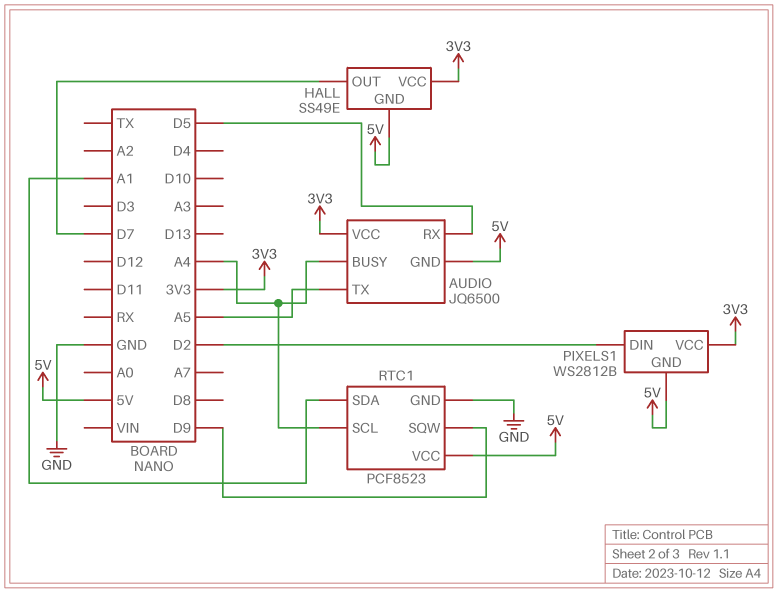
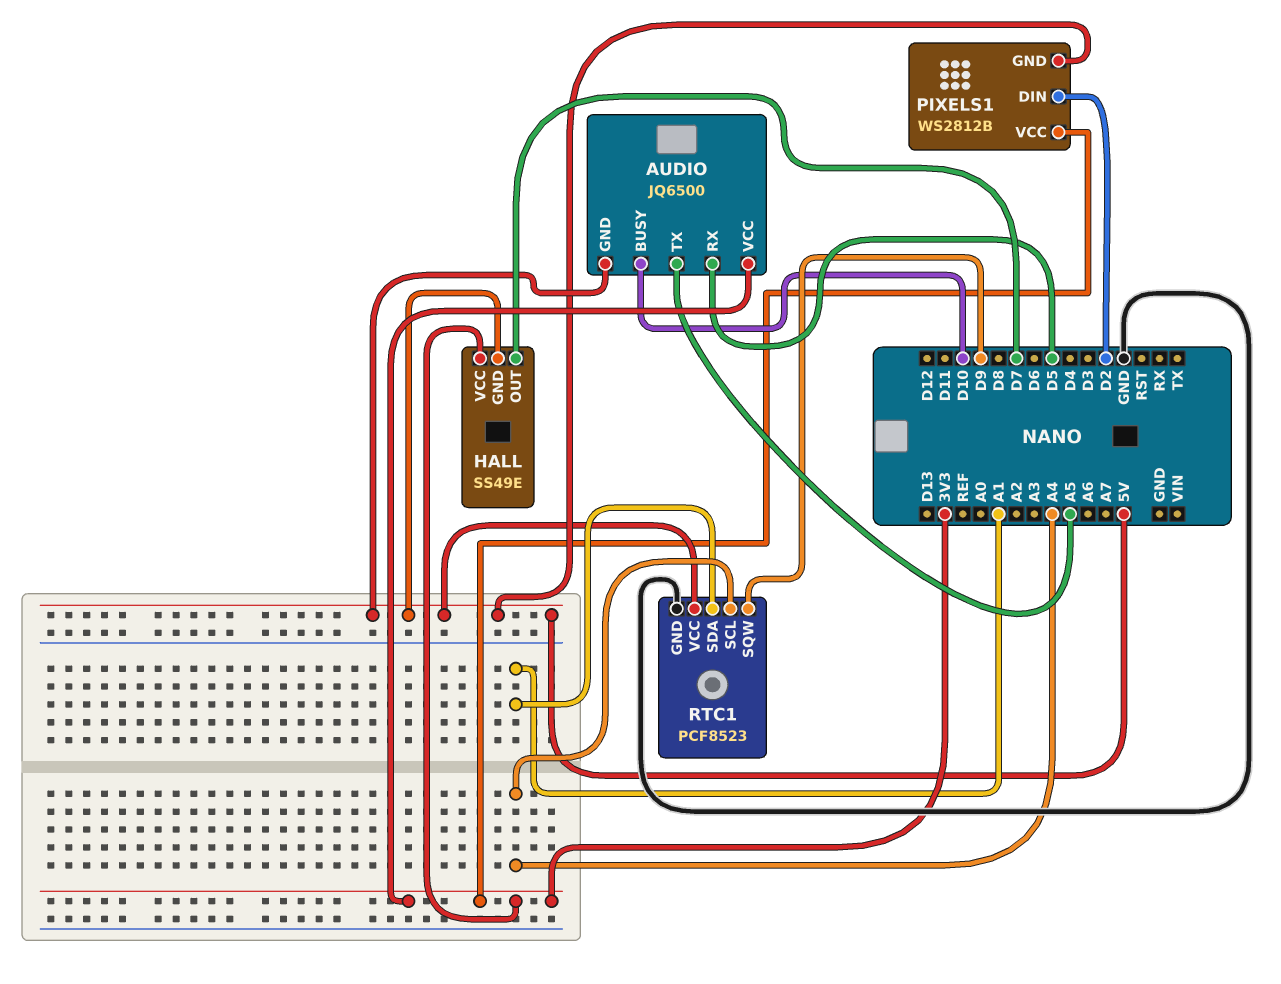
AUDIO pin BUSY: A4 -> D10

